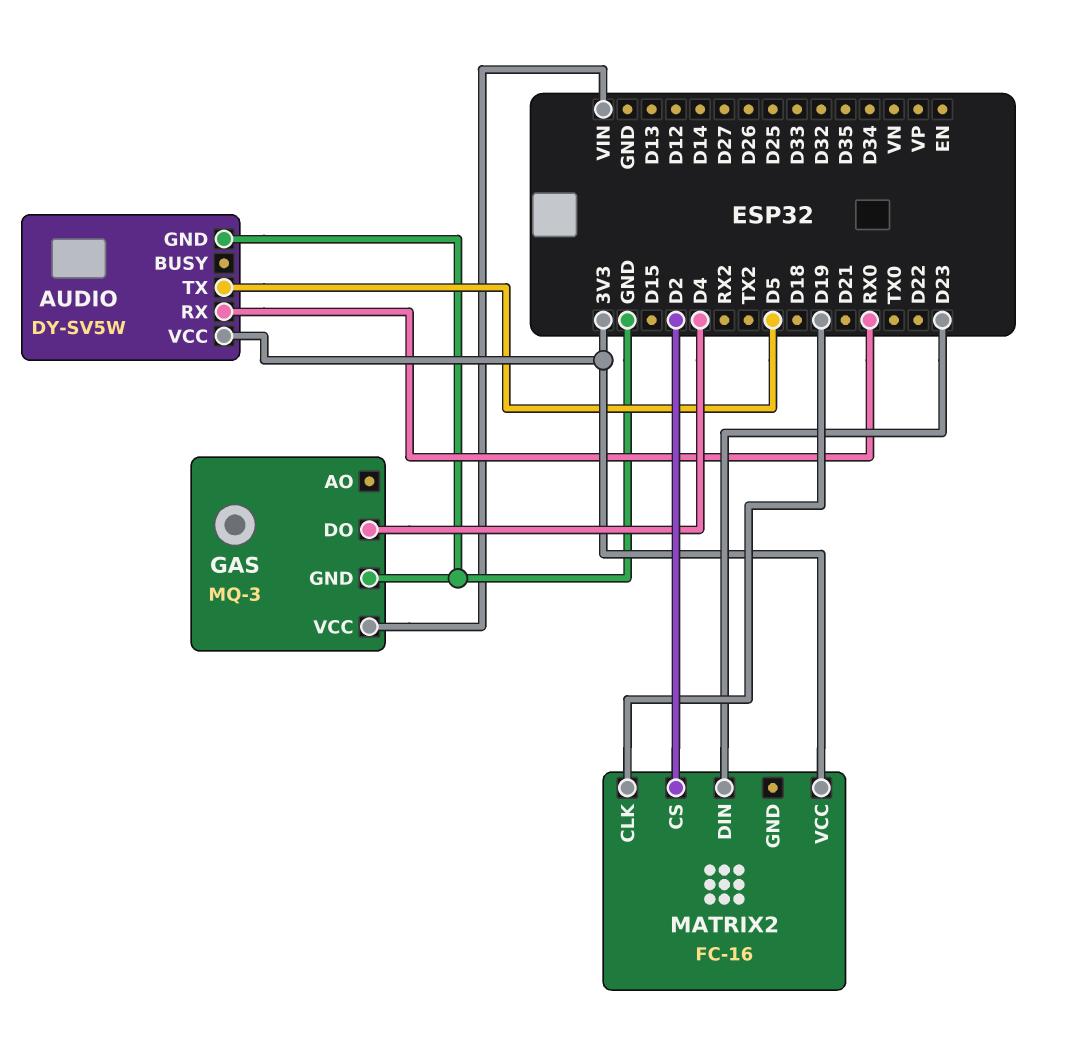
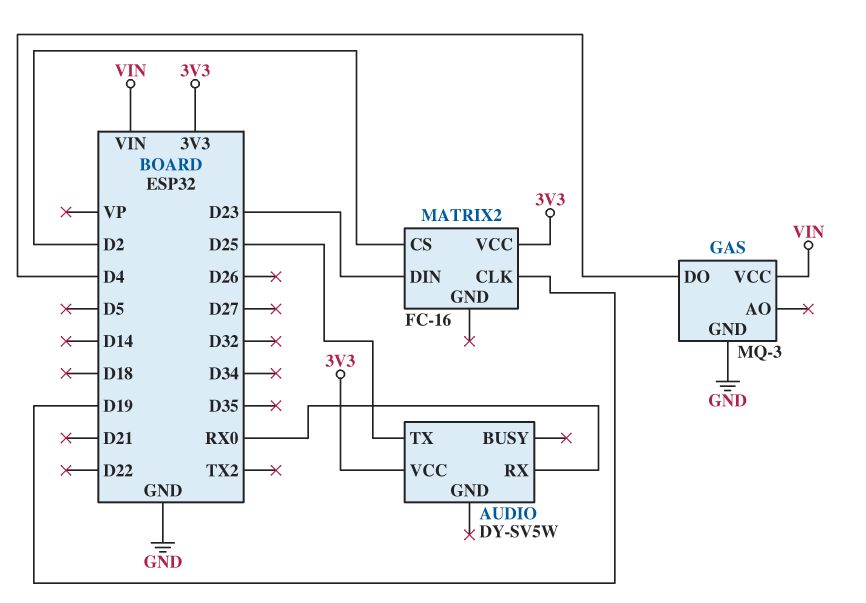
AUDIO pin GND: GND -> none
AUDIO pin TX: D5 -> D25

